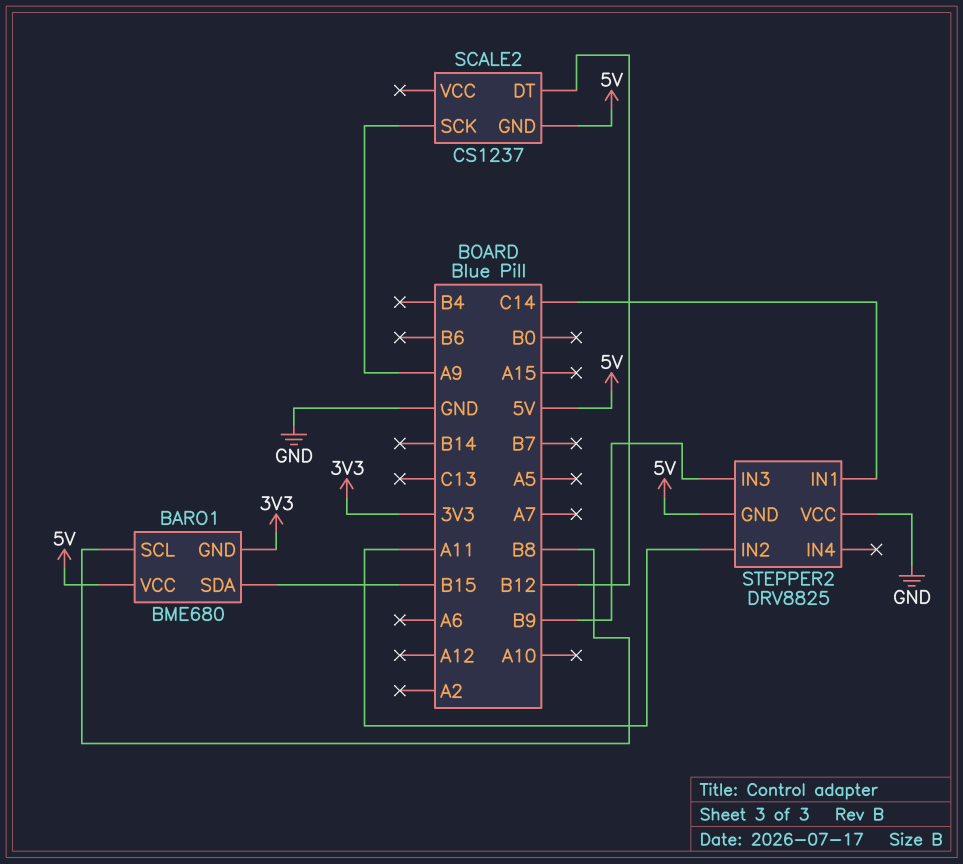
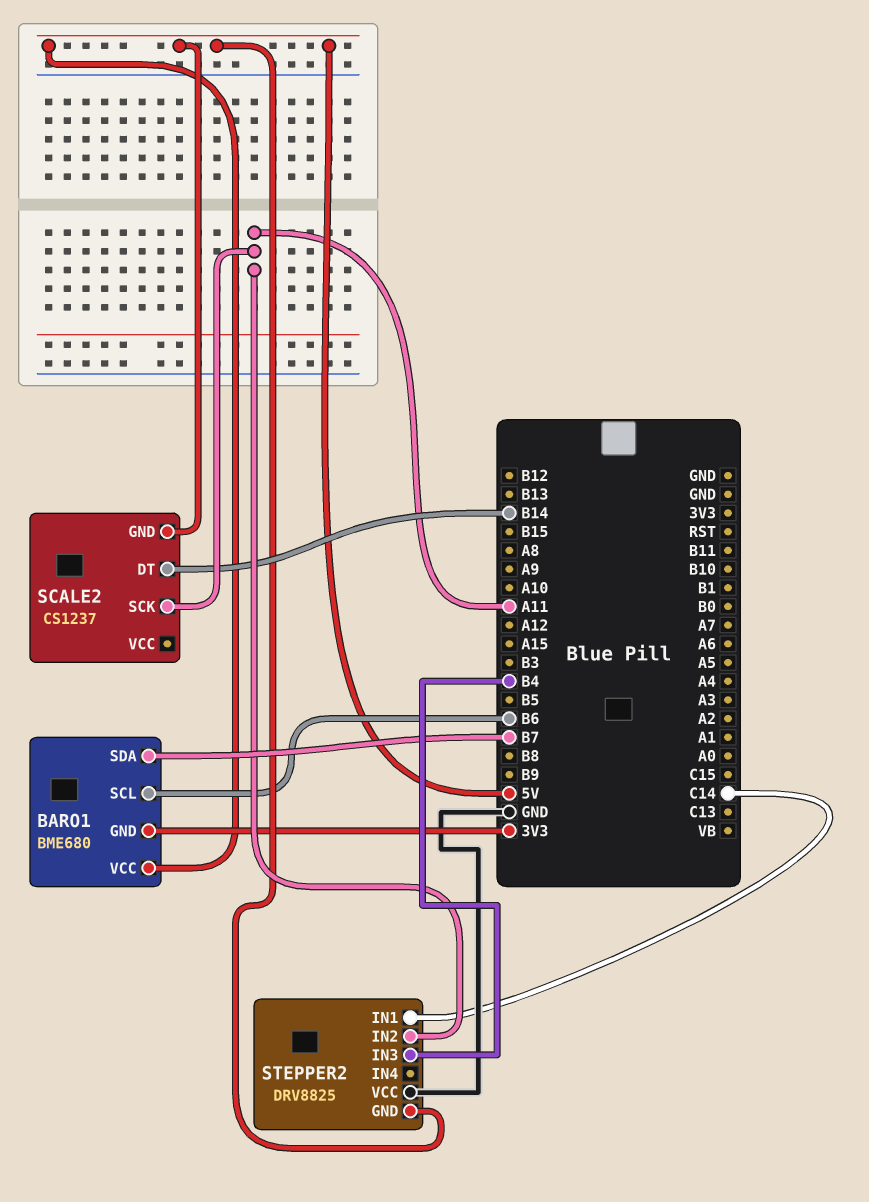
BARO1 pin SCL: B8 -> B6
BARO1 pin SDA: B15 -> B7
SCALE2 pin DT: B12 -> B14
SCALE2 pin SCK: A9 -> A11
STEPPER2 pin IN3: B9 -> B4

